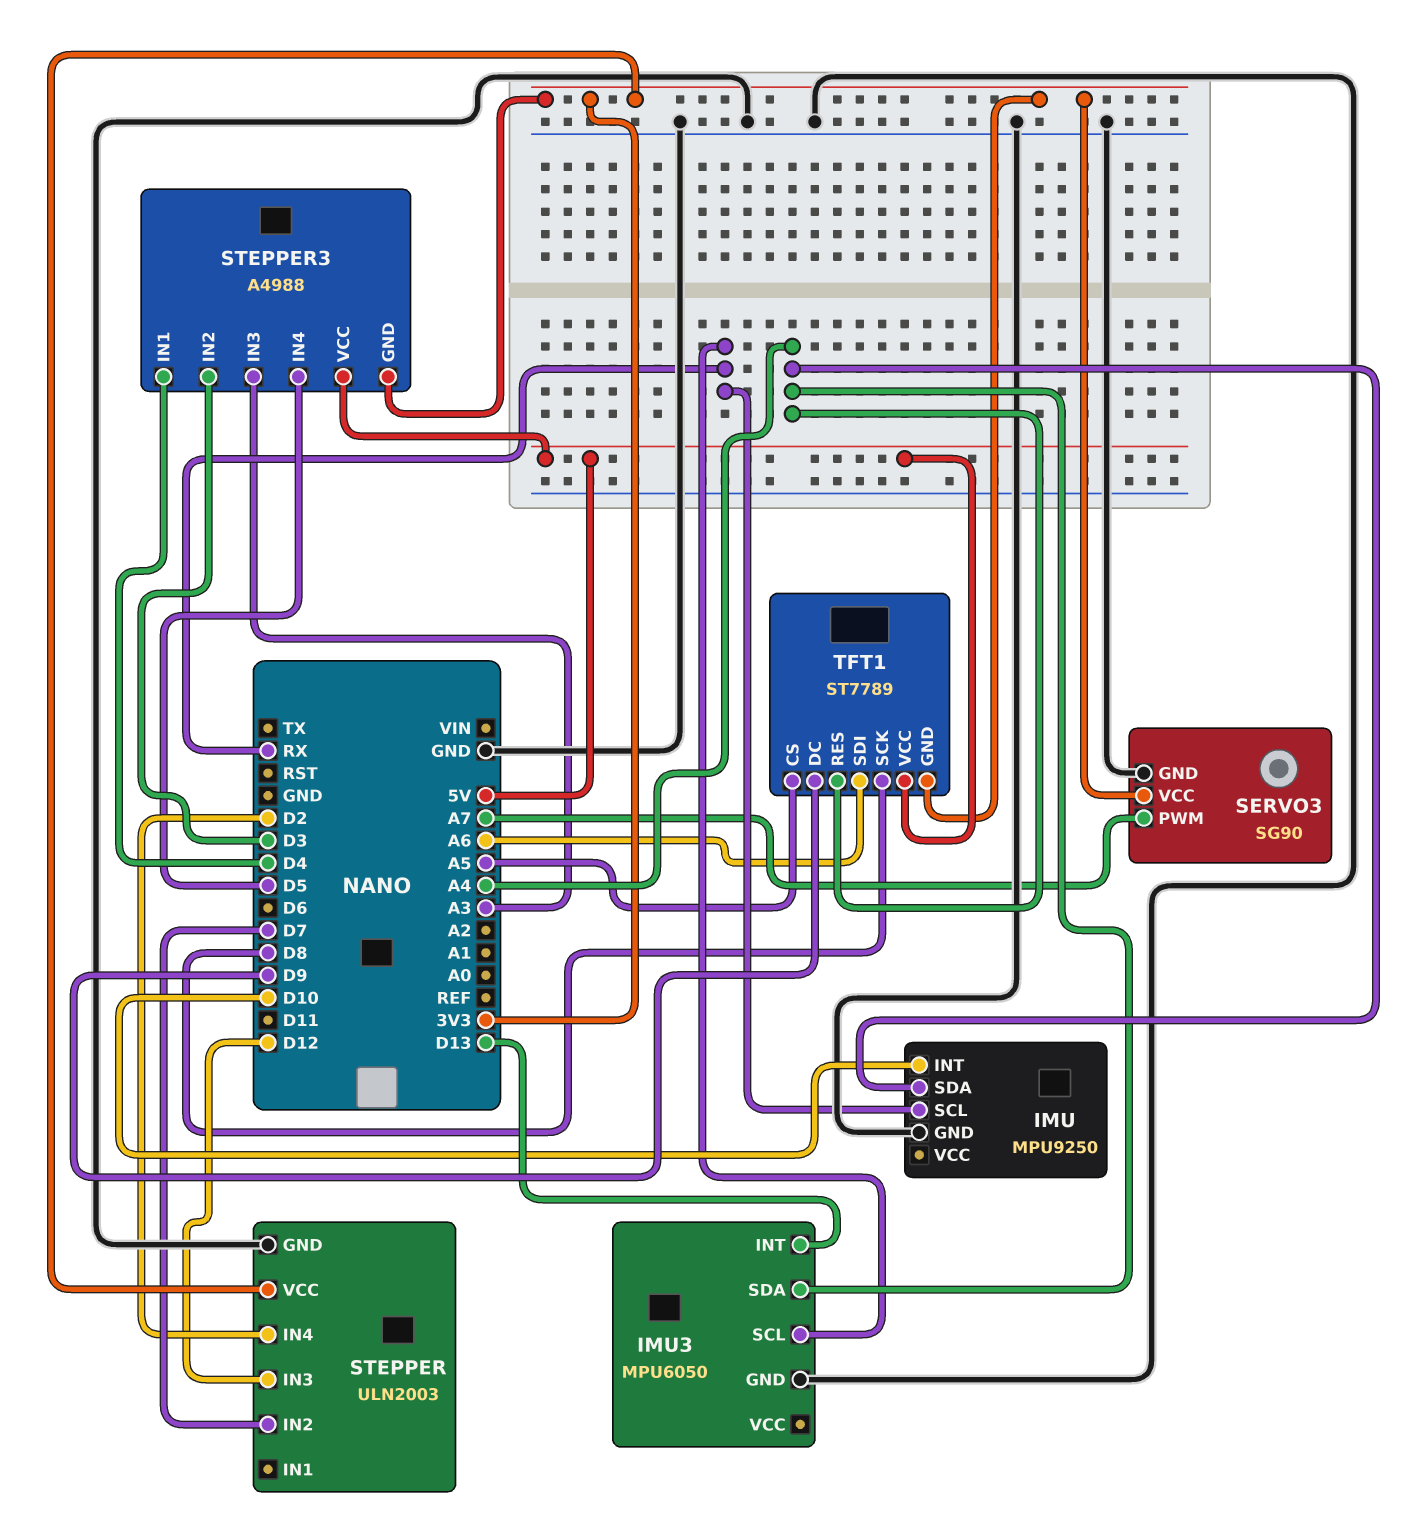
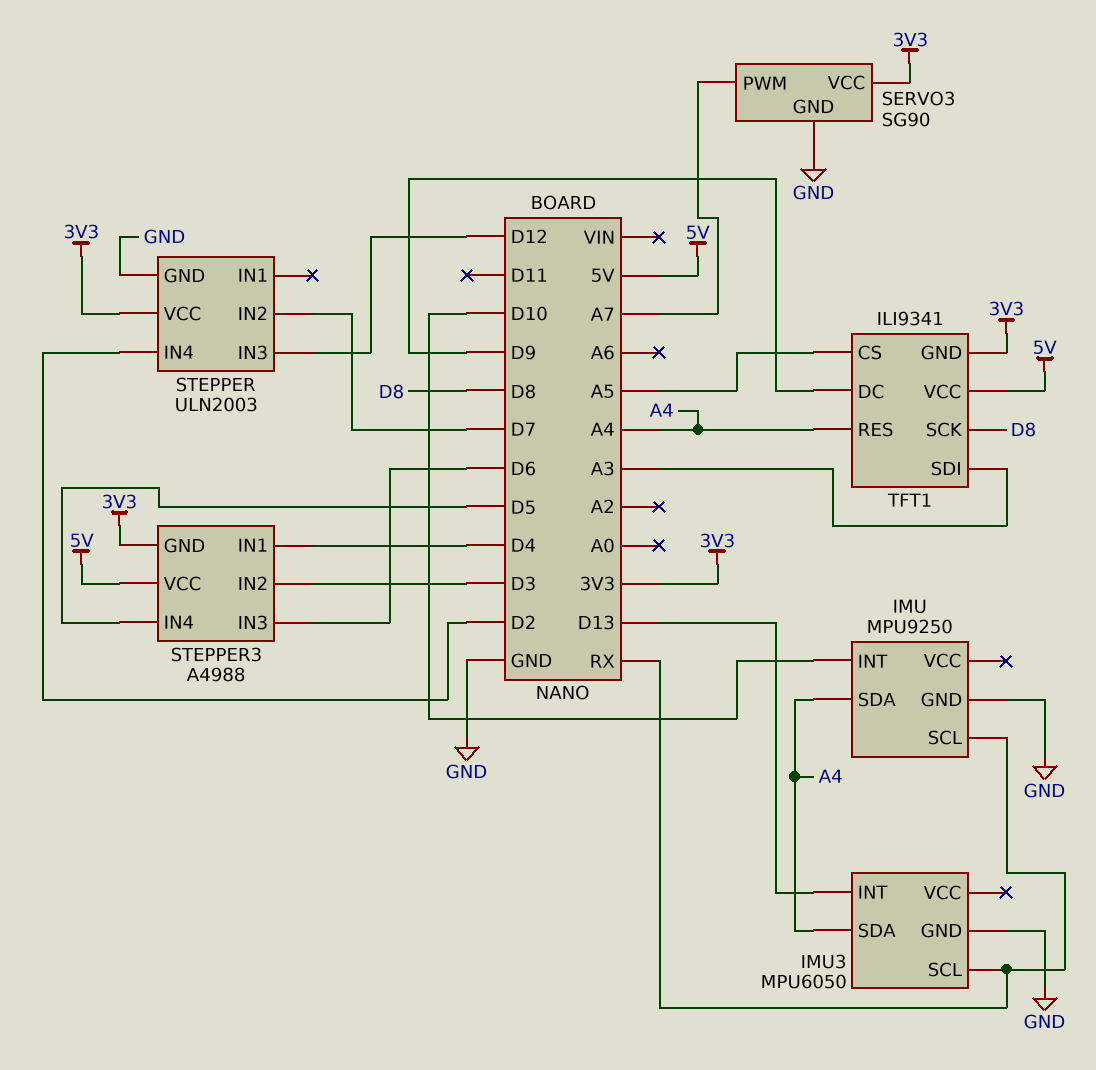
STEPPER3 pin IN3: A3 -> D6
TFT1: ST7789 -> ILI9341
TFT1 pin SDI: A6 -> A3

